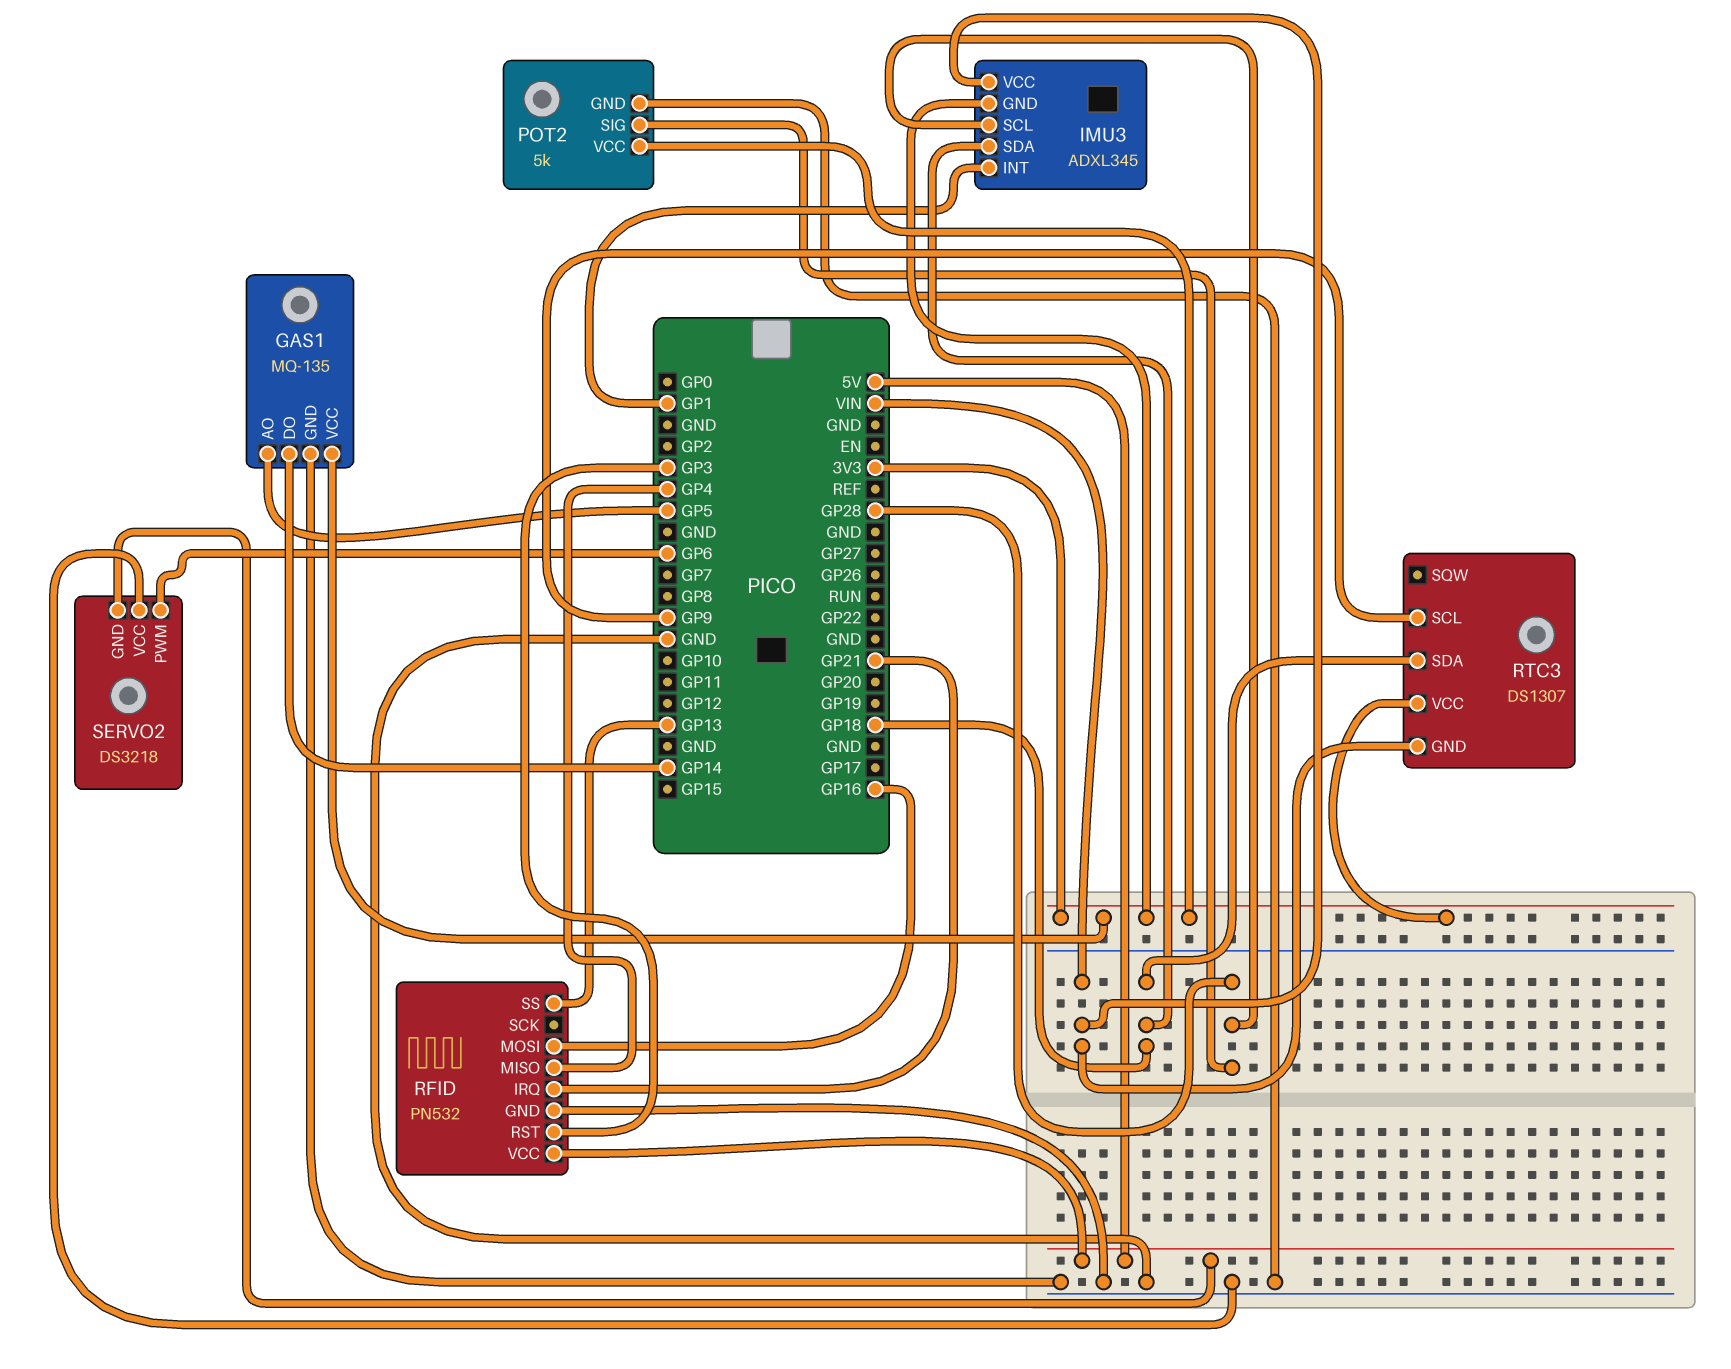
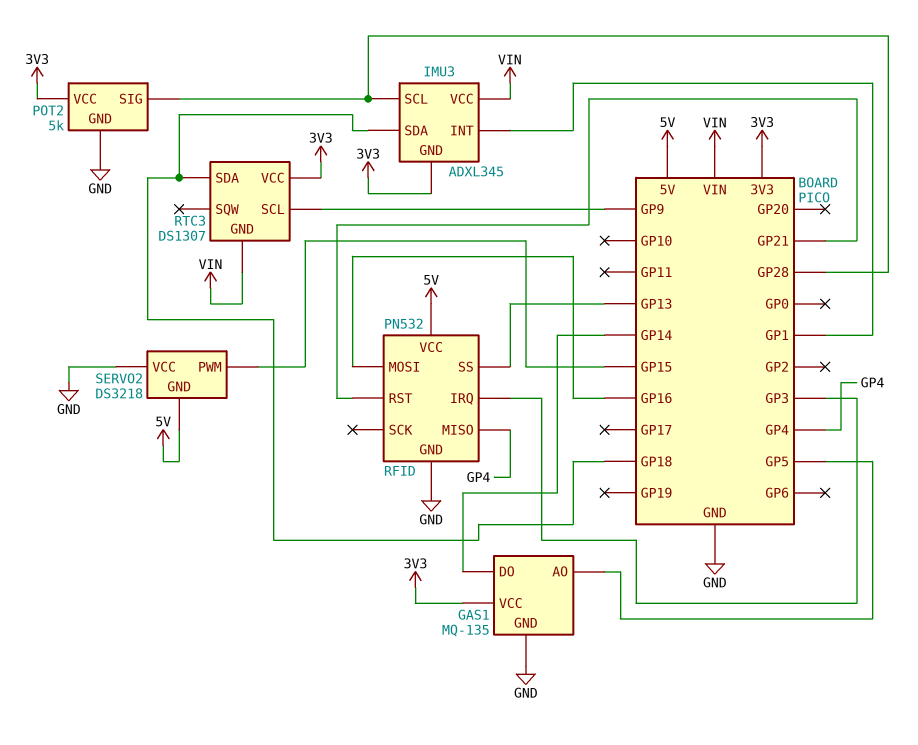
RFID pin IRQ: GP21 -> GP3
RFID pin RST: GP3 -> GP21
SERVO2 pin PWM: GP6 -> GP15

